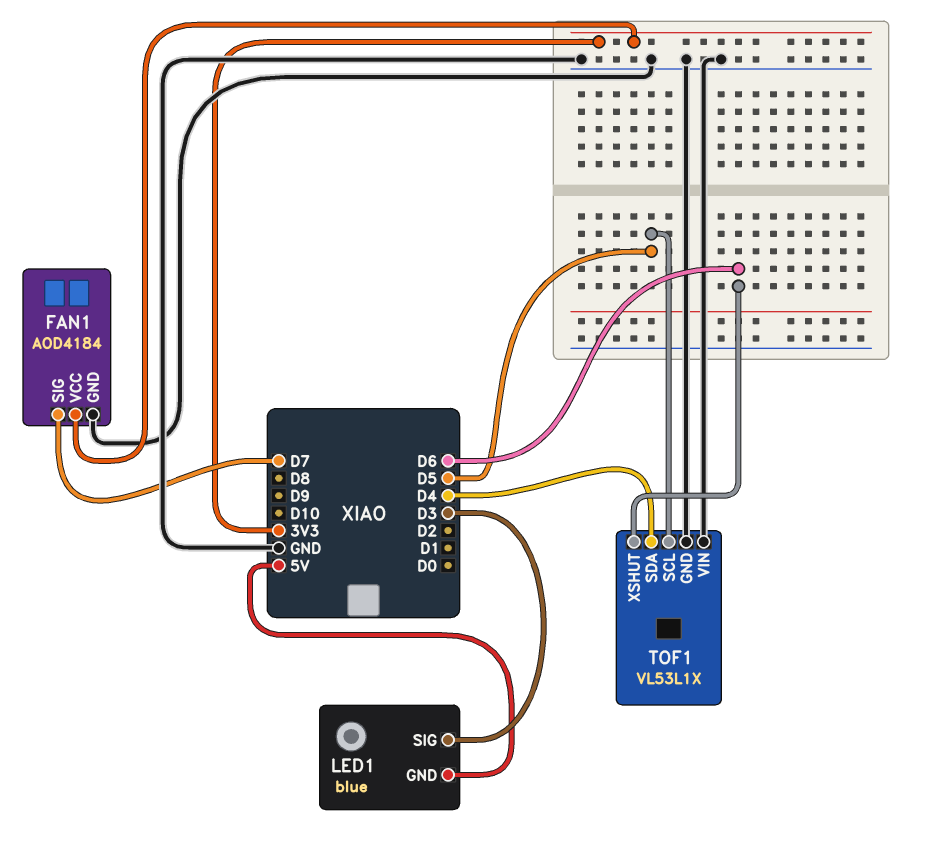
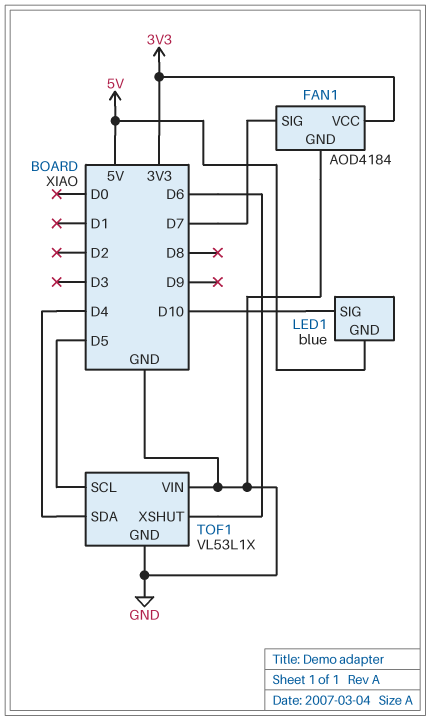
LED1 pin SIG: D3 -> D10

